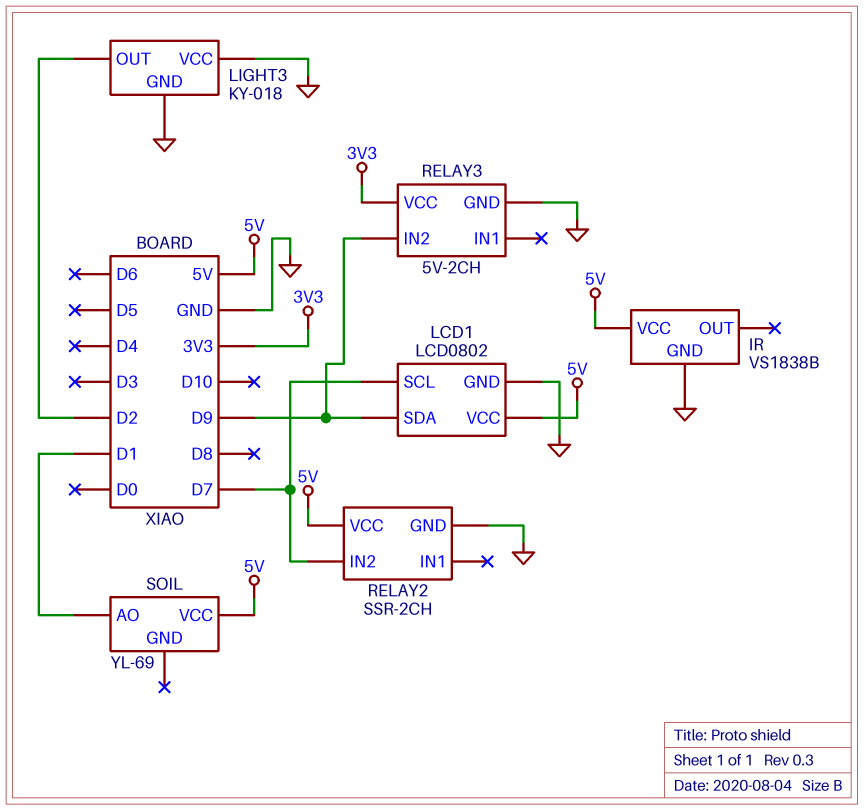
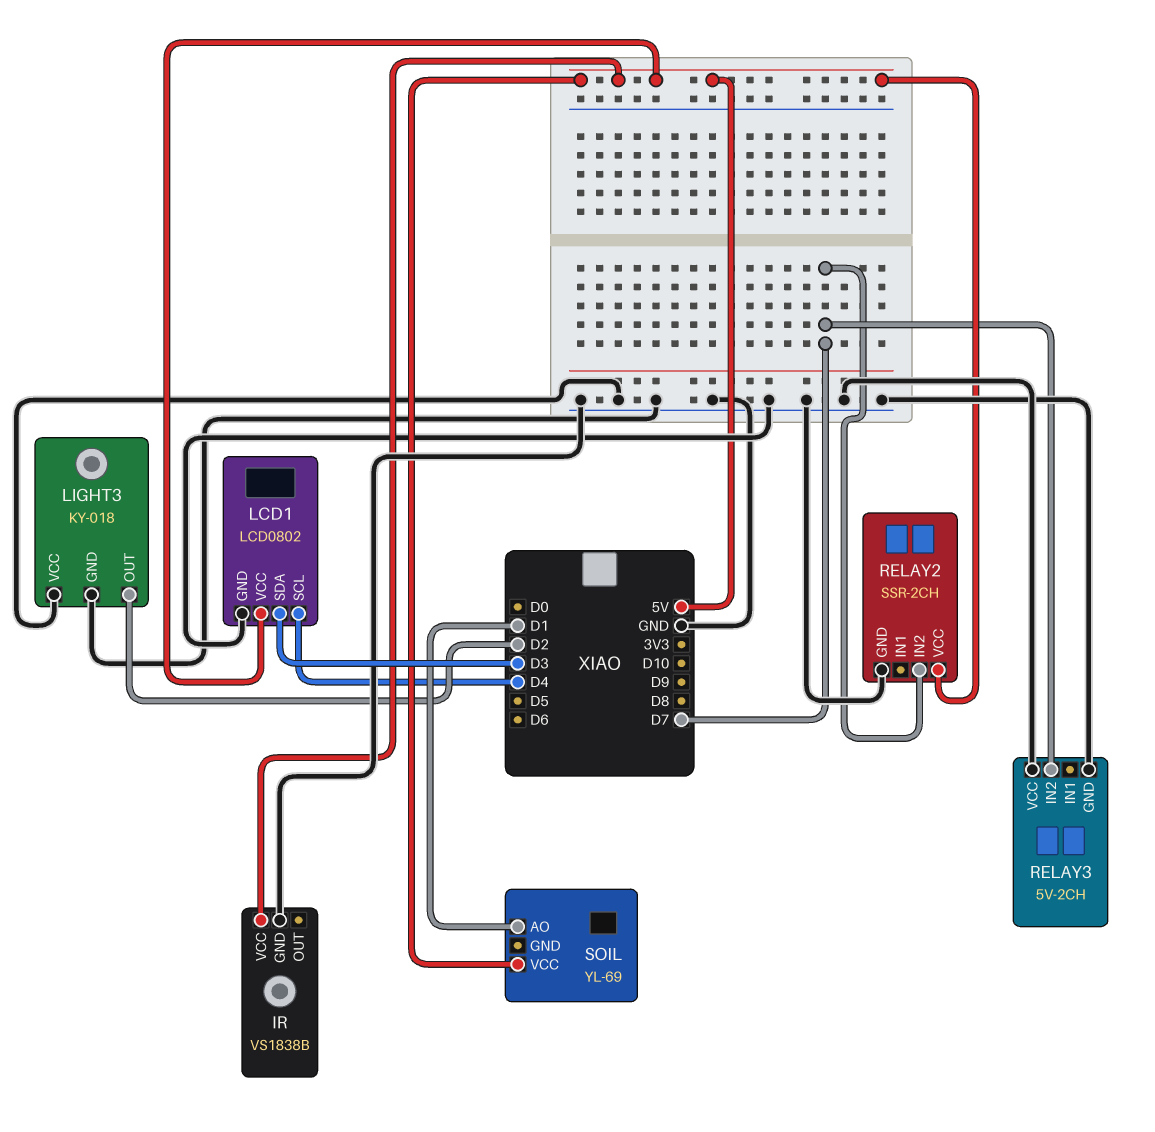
LCD1 pin SCL: D7 -> D4
LCD1 pin SDA: D9 -> D3
RELAY3 pin IN2: D9 -> D7
RELAY3 pin VCC: 3V3 -> GND

